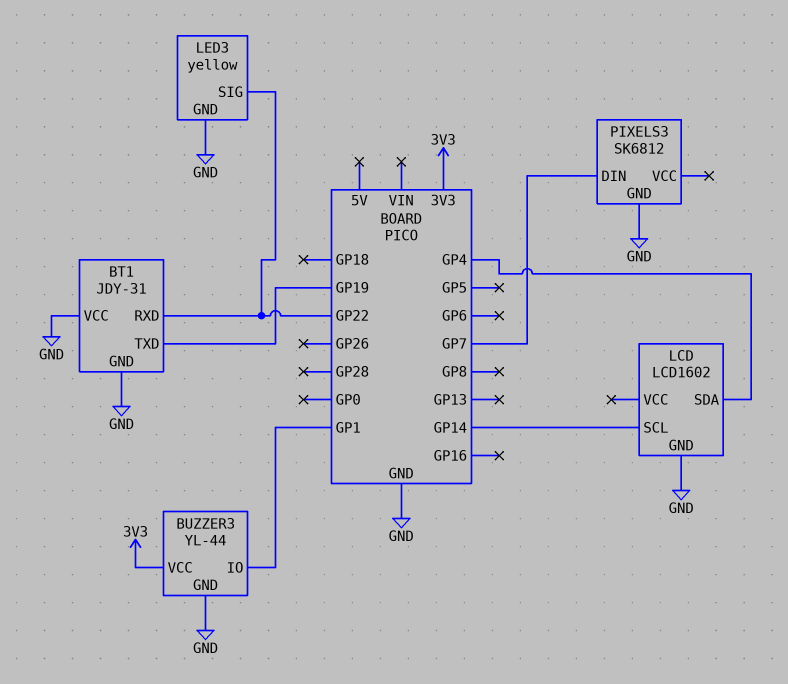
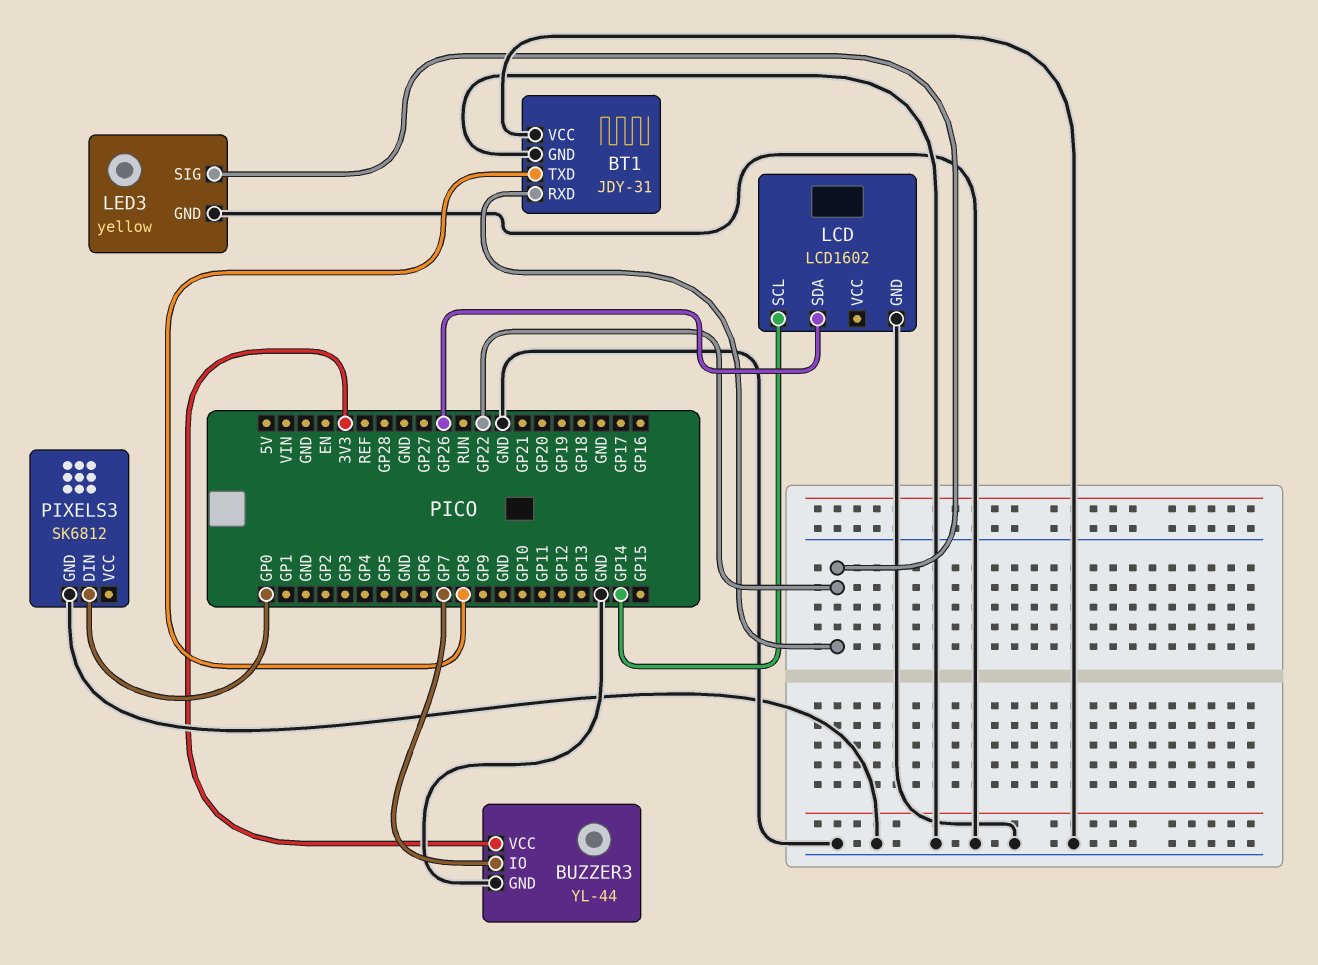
BT1 pin TXD: GP19 -> GP8
BUZZER3 pin IO: GP1 -> GP7
LCD pin SDA: GP4 -> GP26
PIXELS3 pin DIN: GP7 -> GP0

